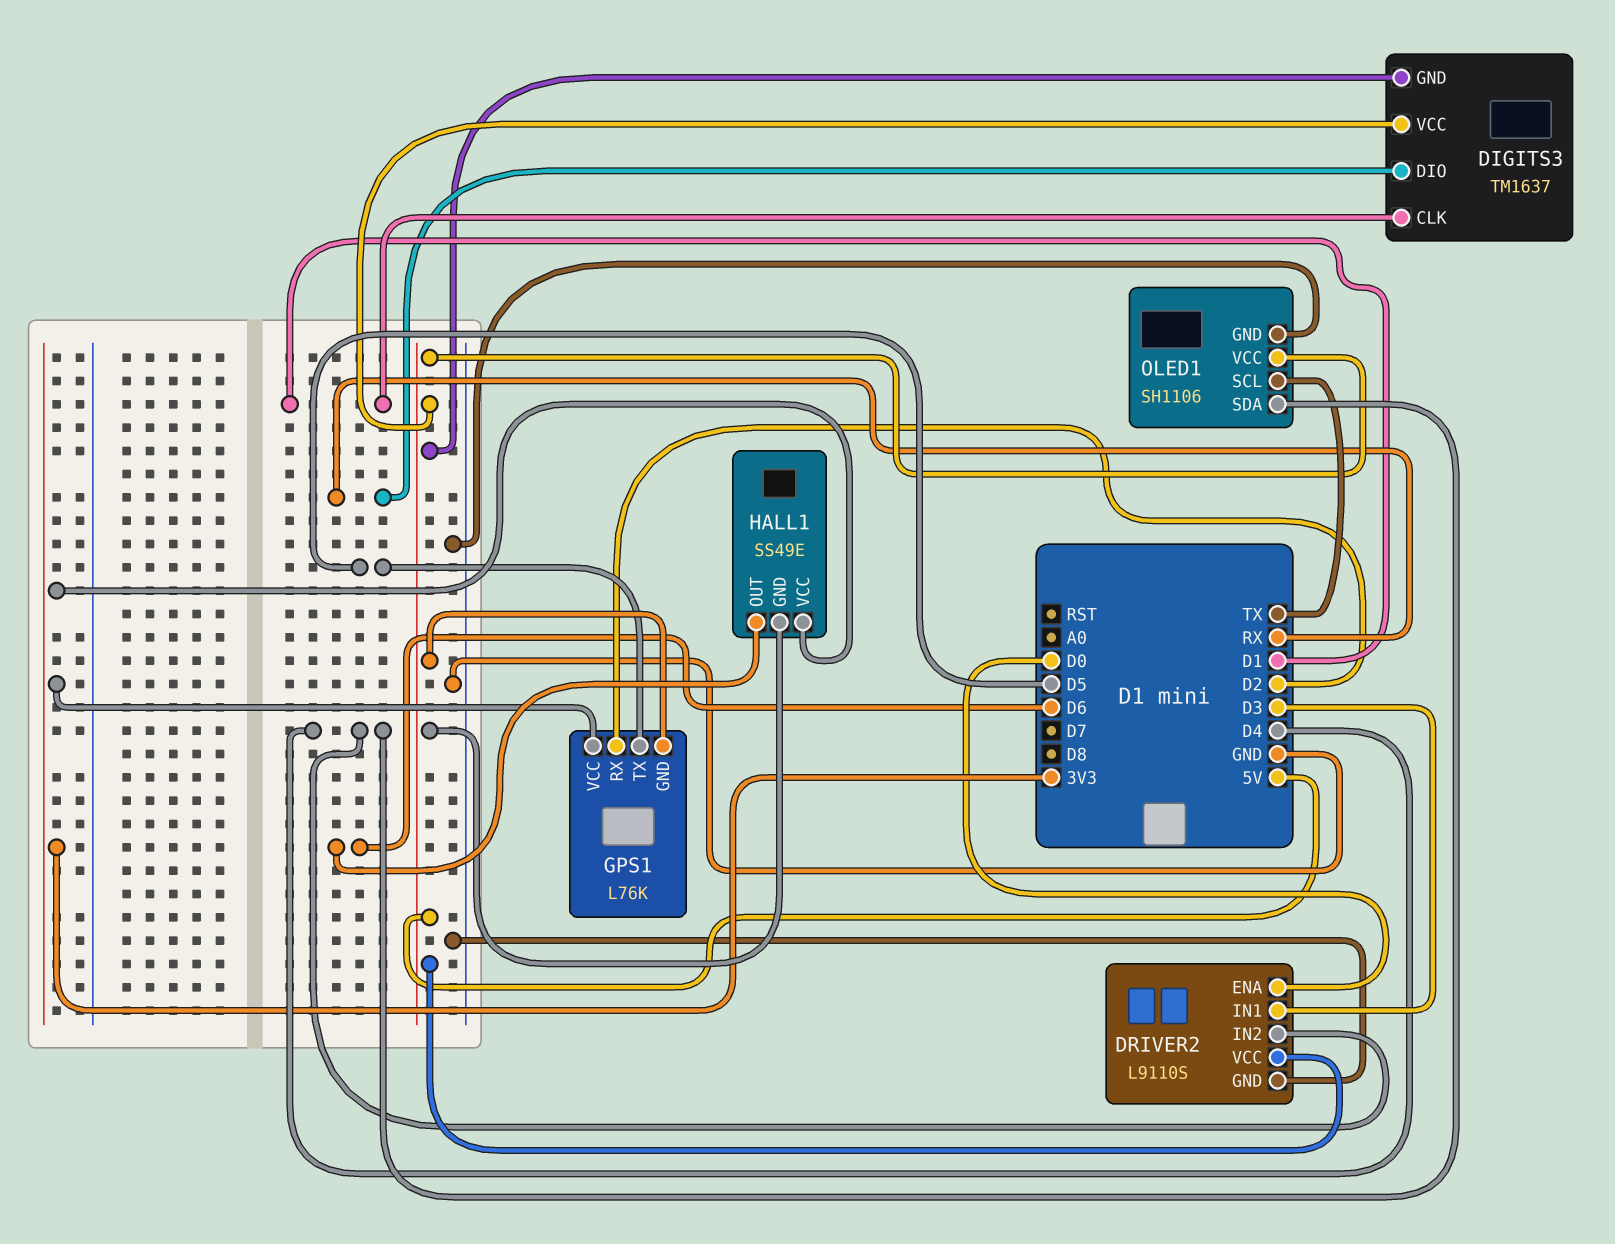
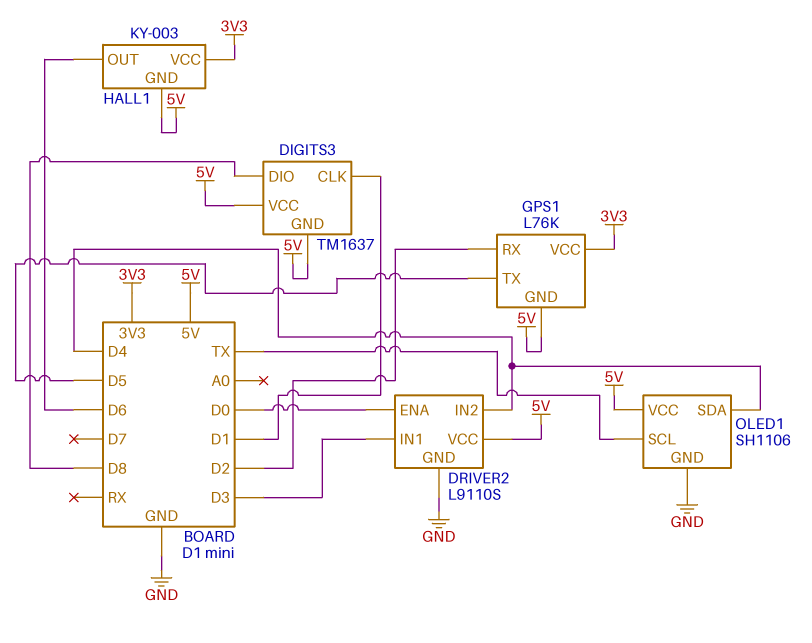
DIGITS3 pin DIO: RX -> D8
HALL1: SS49E -> KY-003

